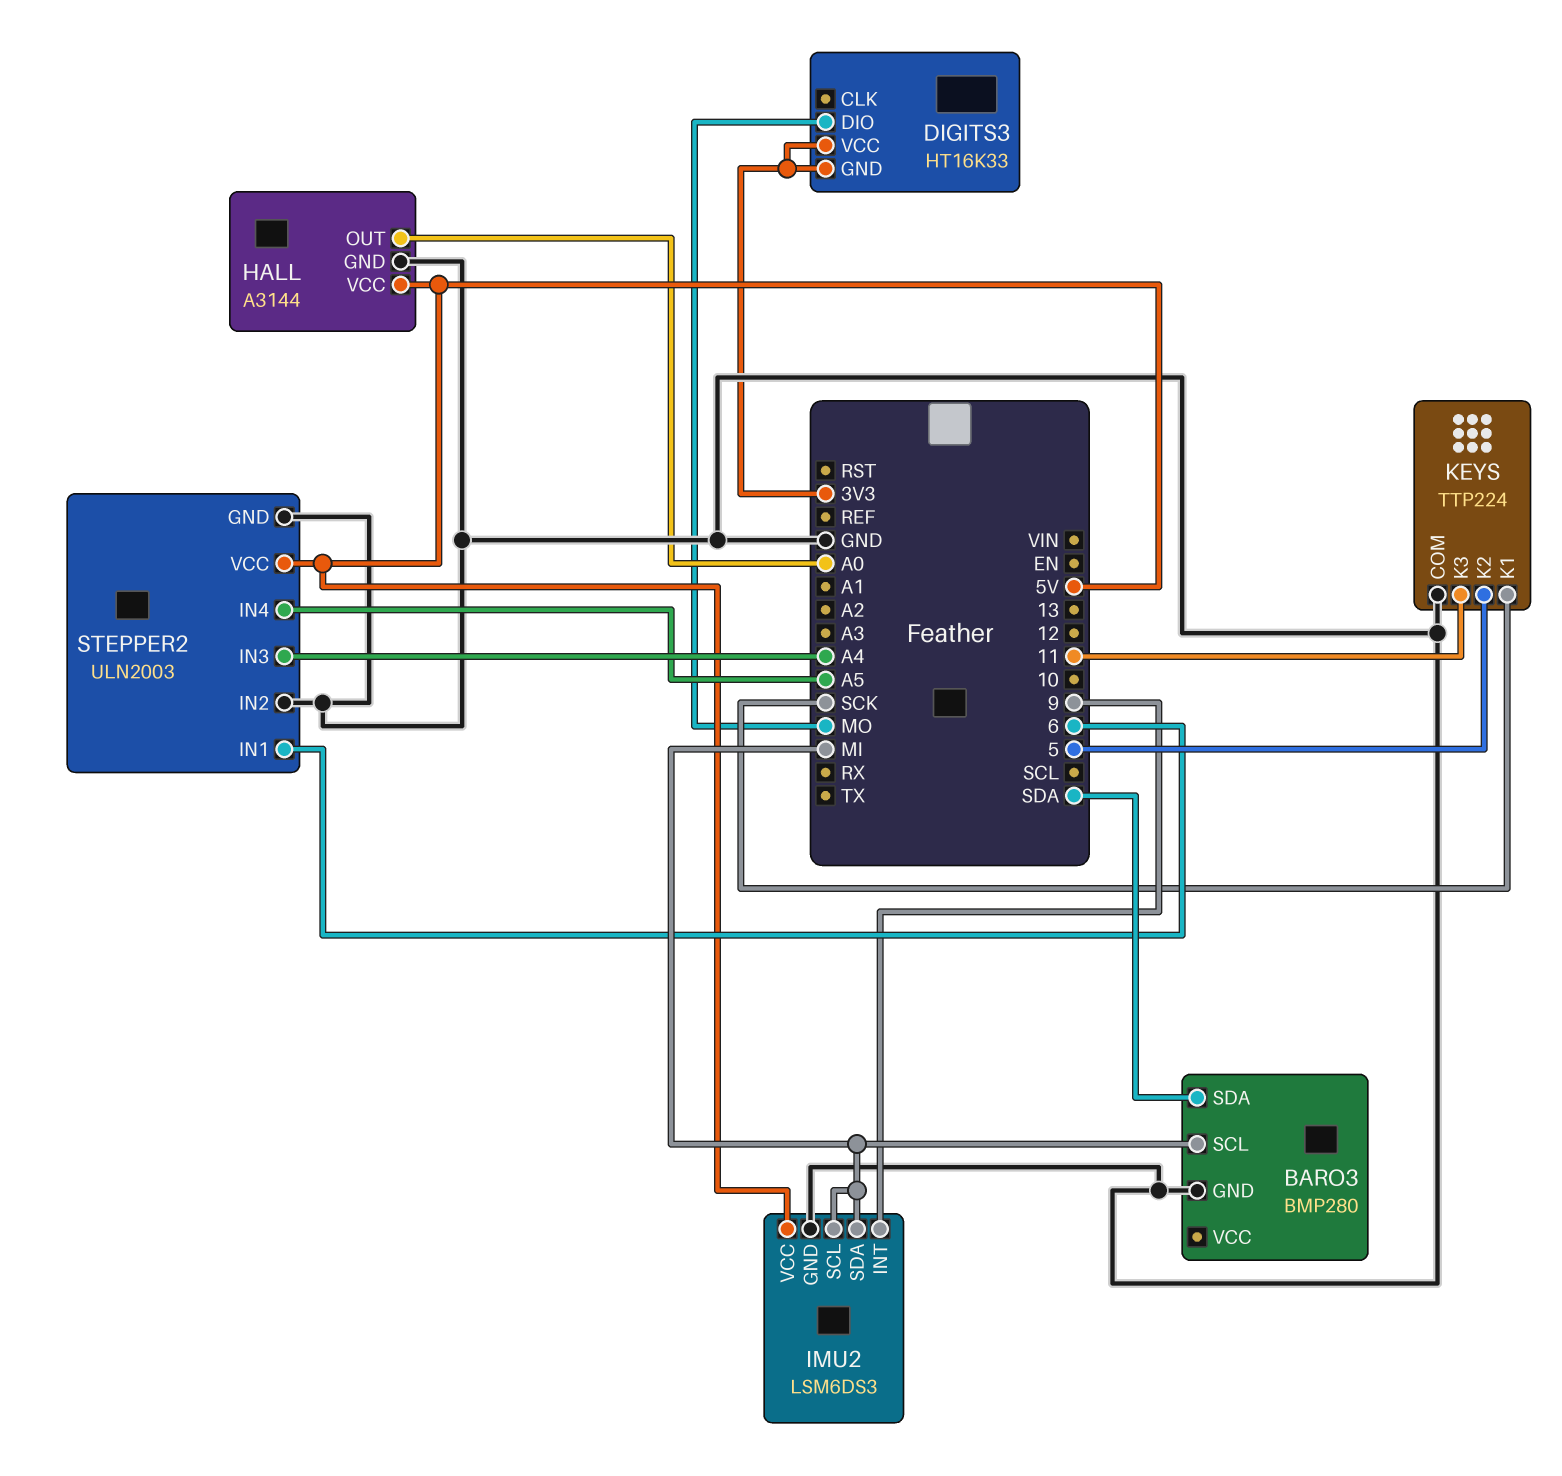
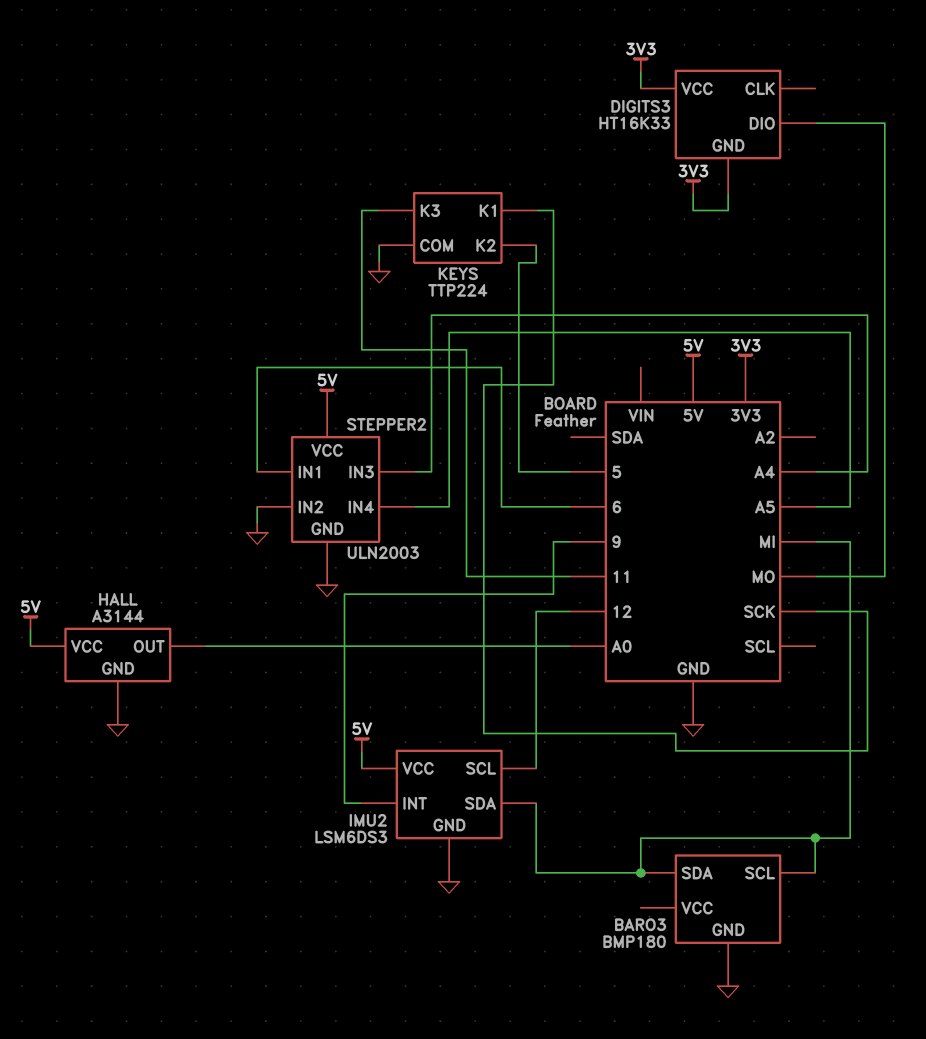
BARO3: BMP280 -> BMP180
BARO3 pin SDA: SDA -> MI
IMU2 pin SCL: MI -> 12

